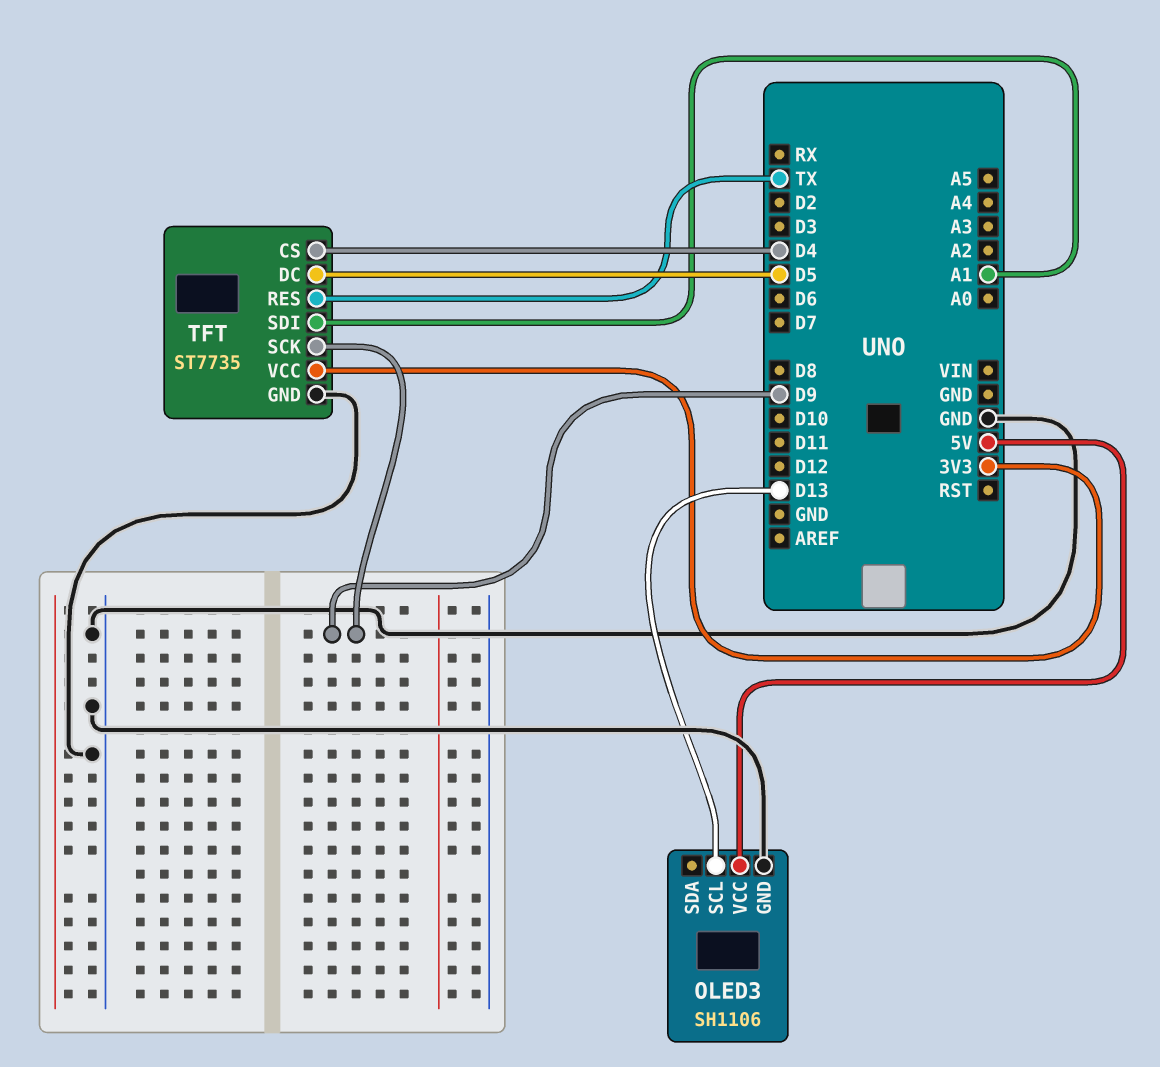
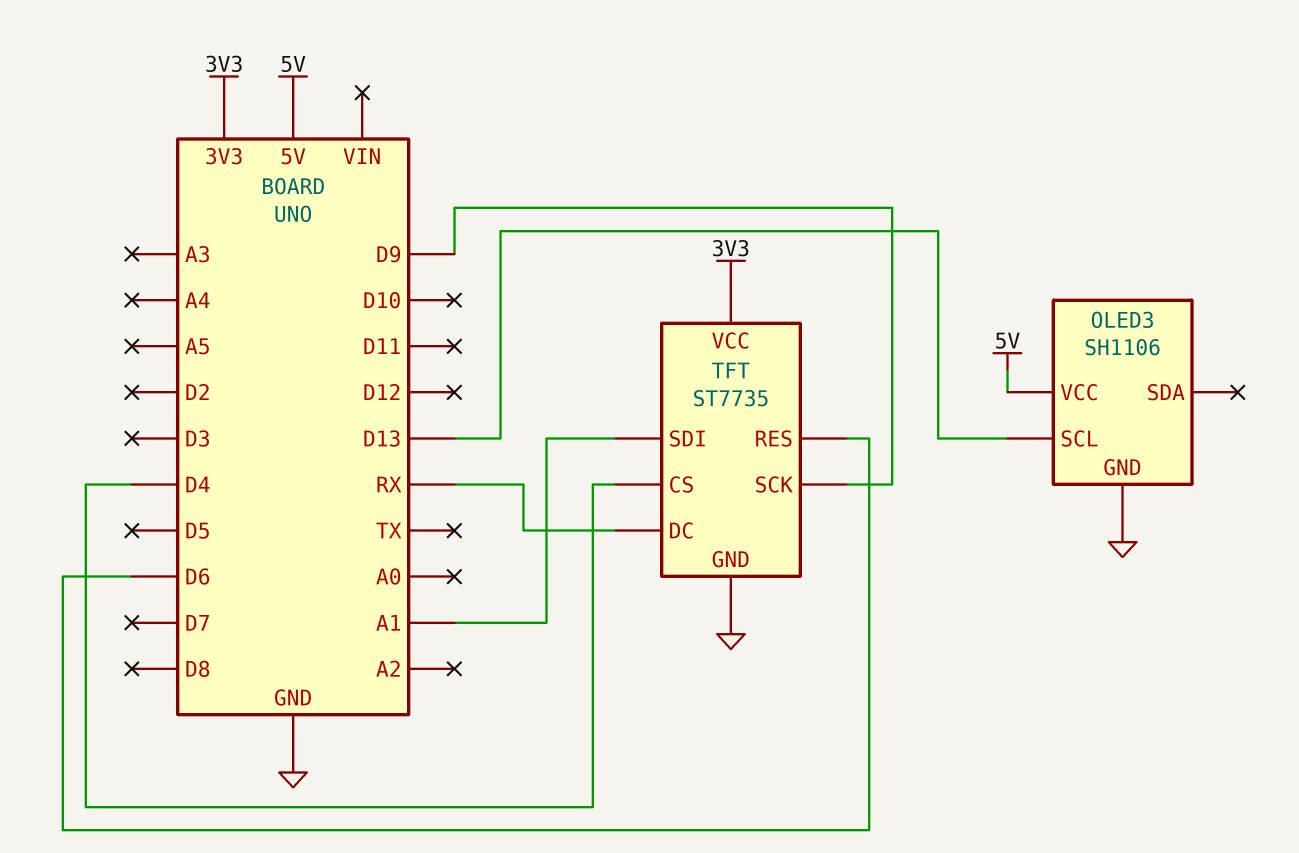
TFT pin DC: D5 -> RX
TFT pin RES: TX -> D6

